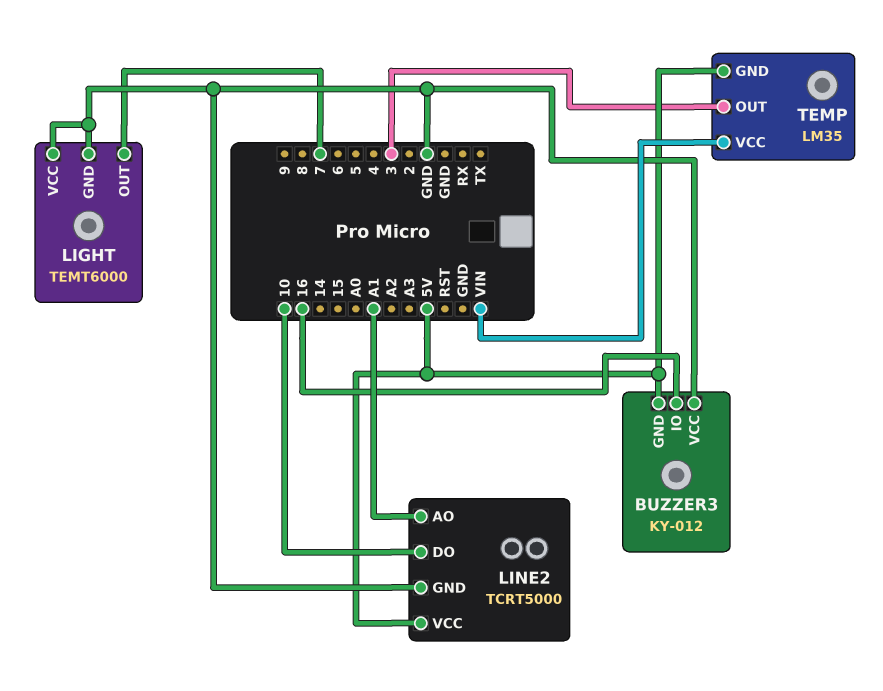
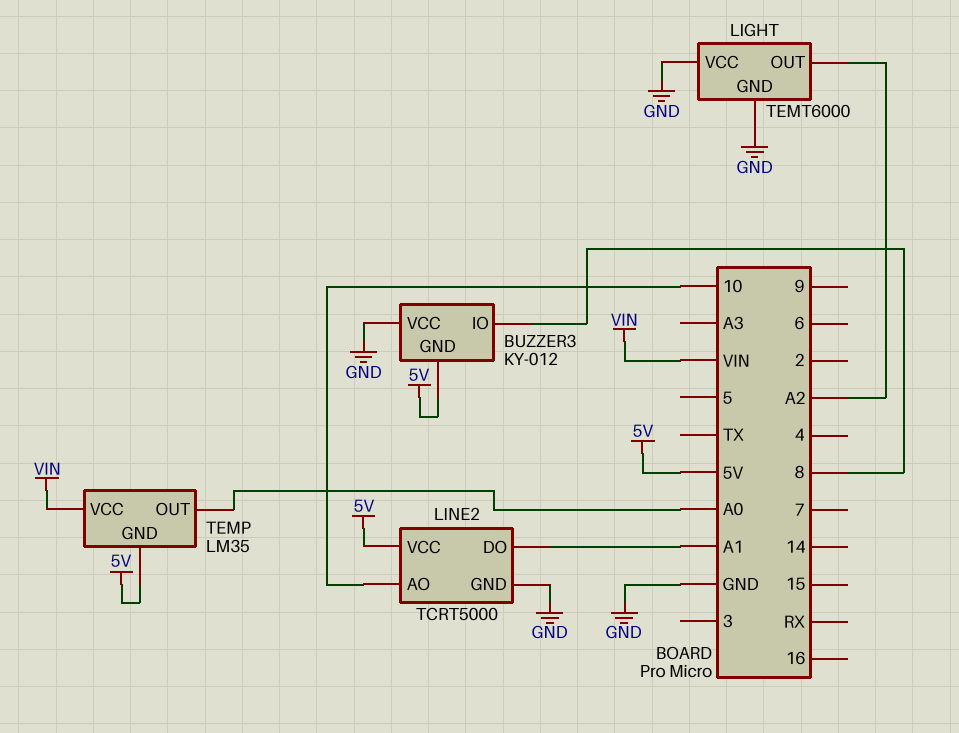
BUZZER3 pin IO: 16 -> 8
LIGHT pin OUT: 7 -> A2
LINE2 pin AO: A1 -> 10
LINE2 pin DO: 10 -> A1
TEMP pin OUT: 3 -> A0

